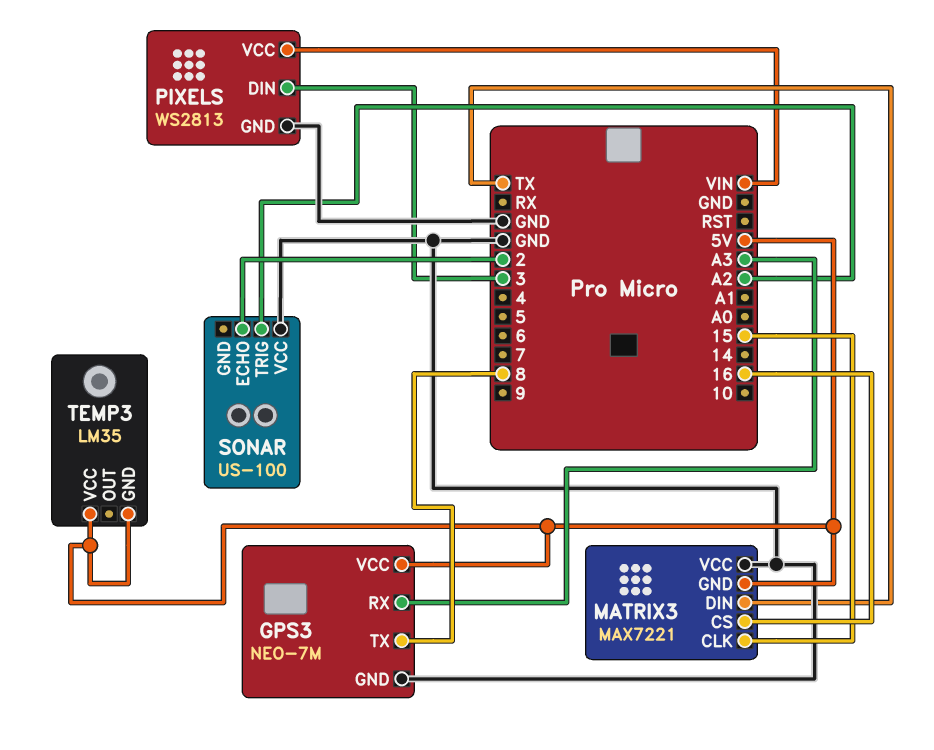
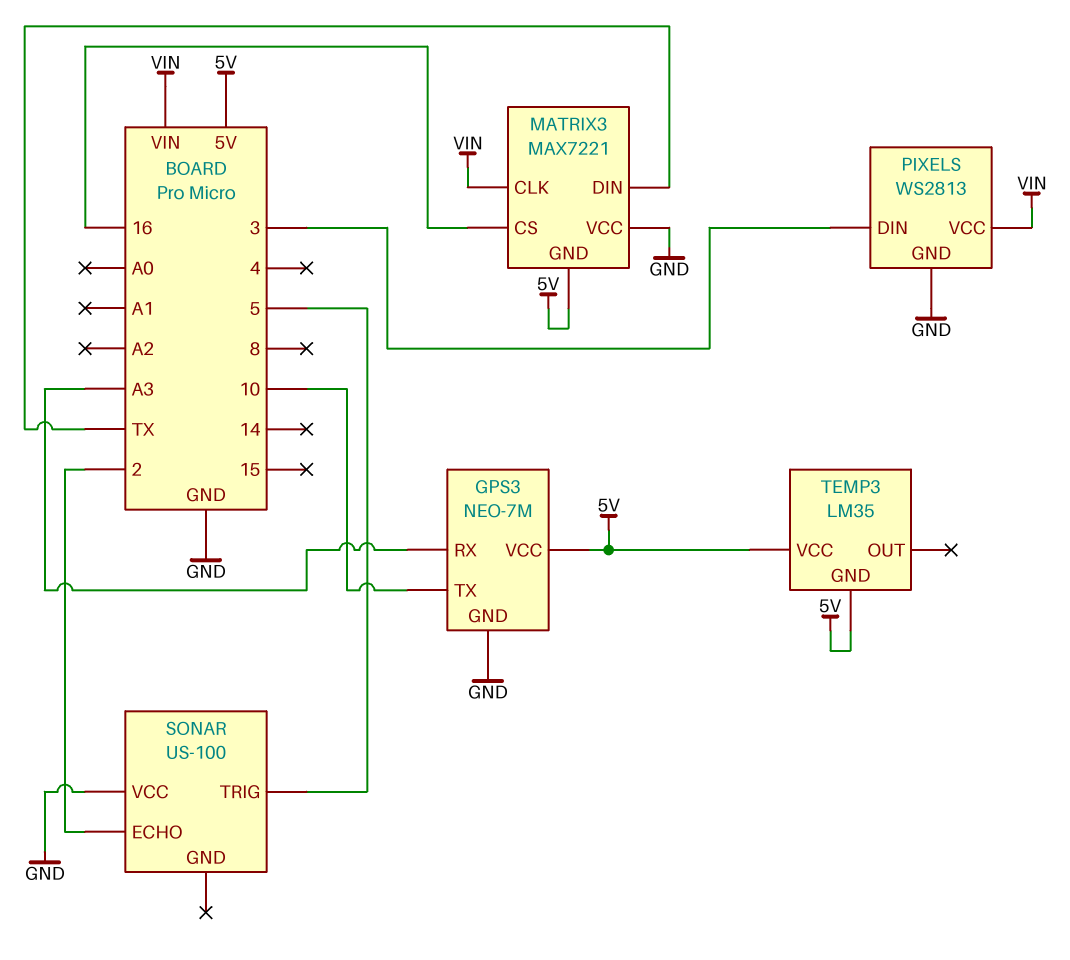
GPS3 pin TX: 8 -> 10
MATRIX3 pin CLK: 15 -> VIN
SONAR pin TRIG: A2 -> 5

